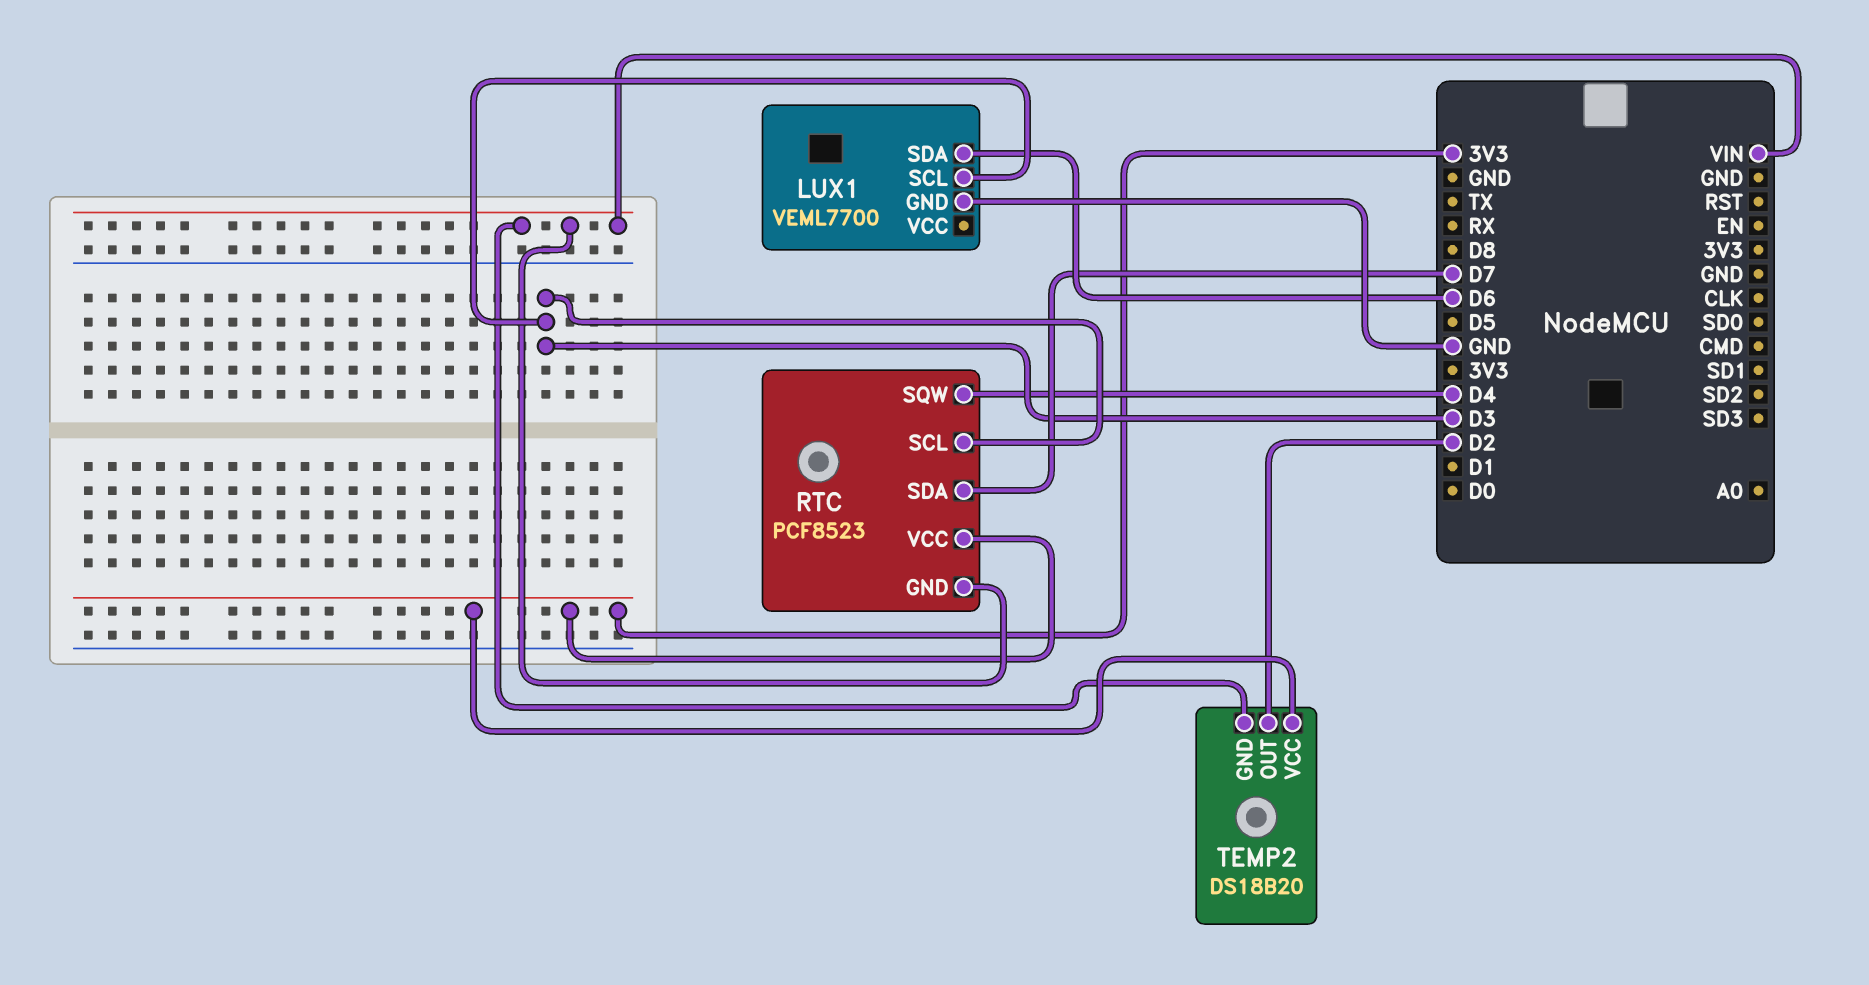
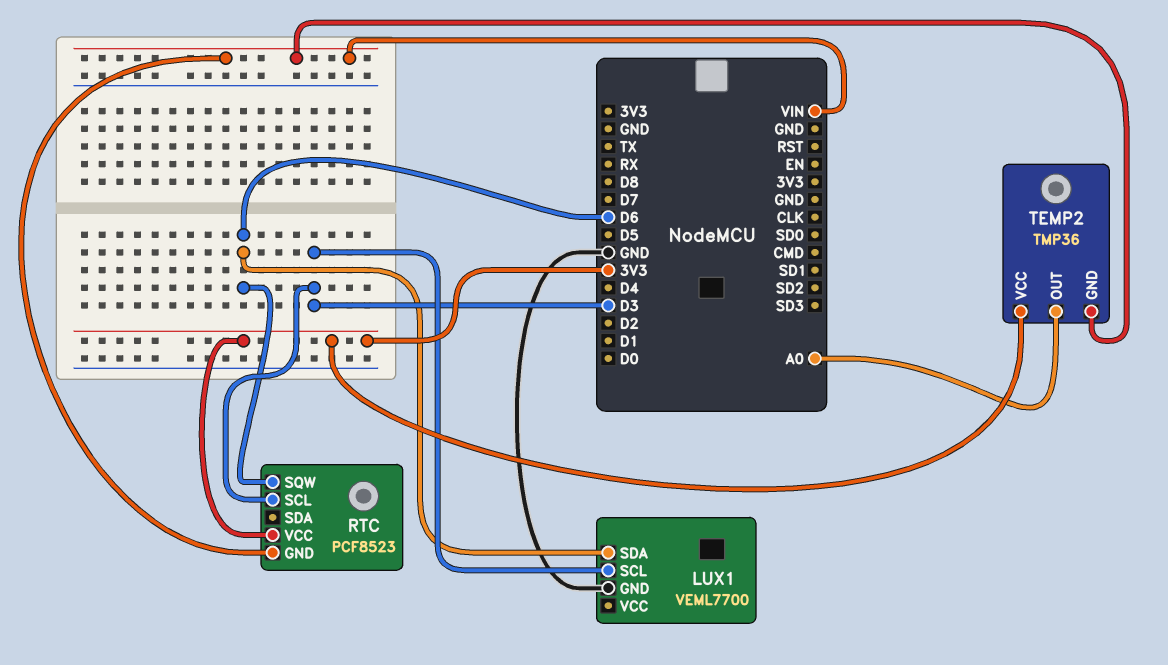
RTC pin SDA: D7 -> none
RTC pin SQW: D4 -> D6
TEMP2: DS18B20 -> TMP36
TEMP2 pin OUT: D2 -> A0

